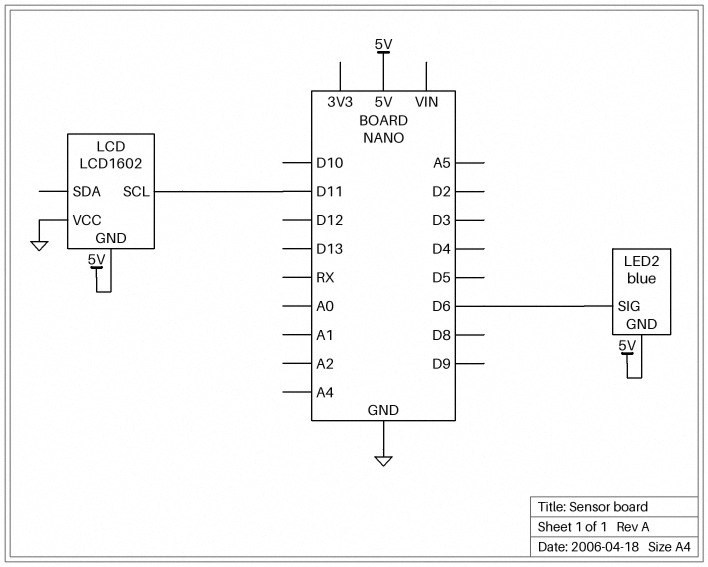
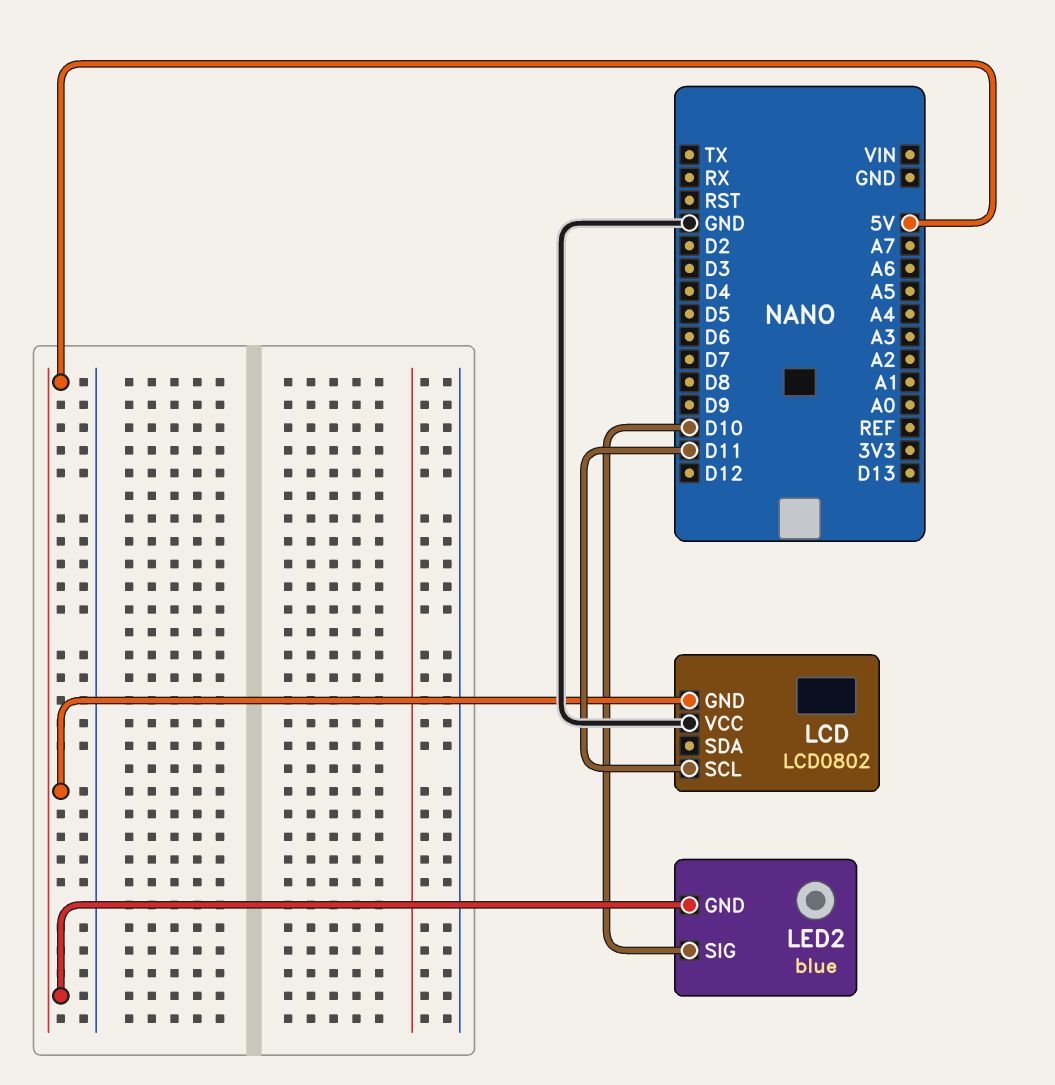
LCD: LCD1602 -> LCD0802
LED2 pin SIG: D6 -> D10

